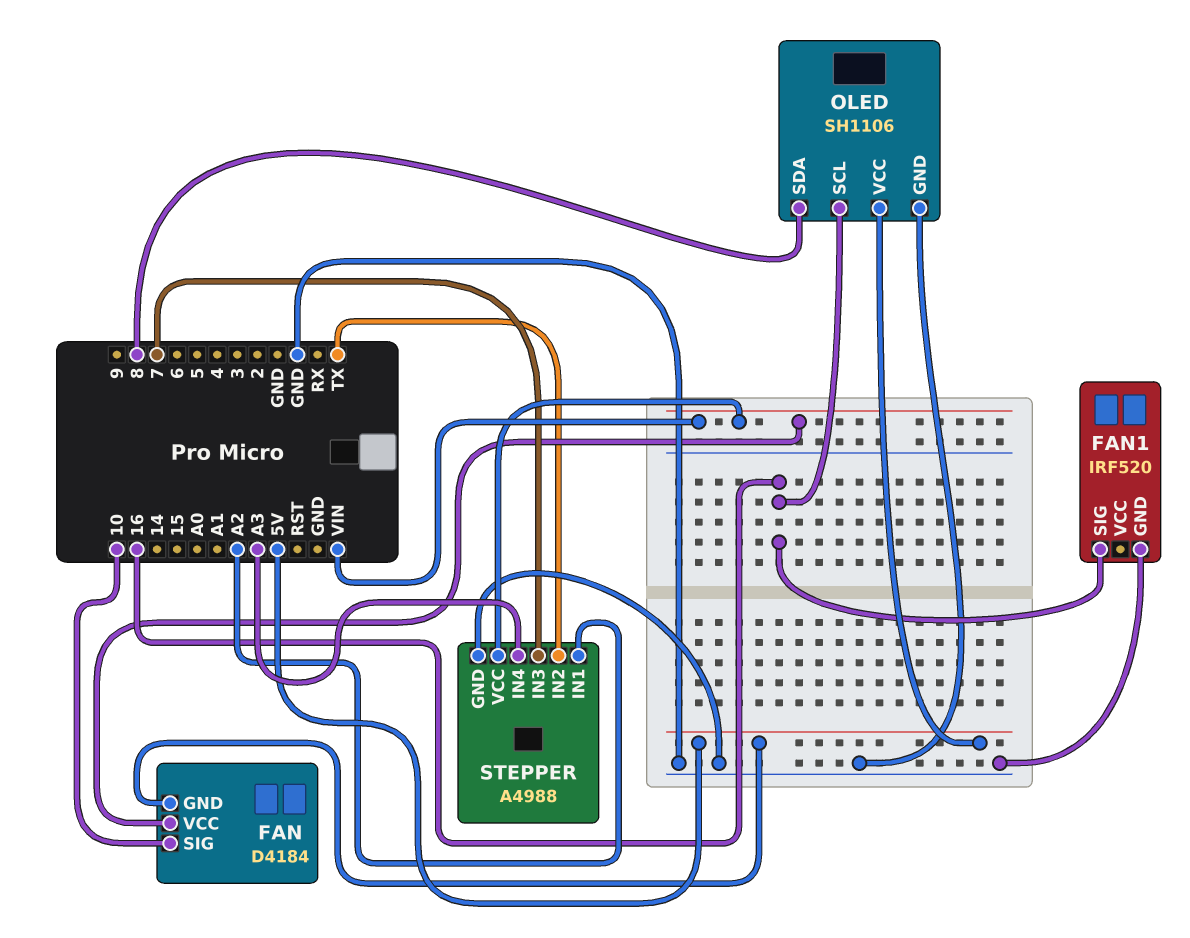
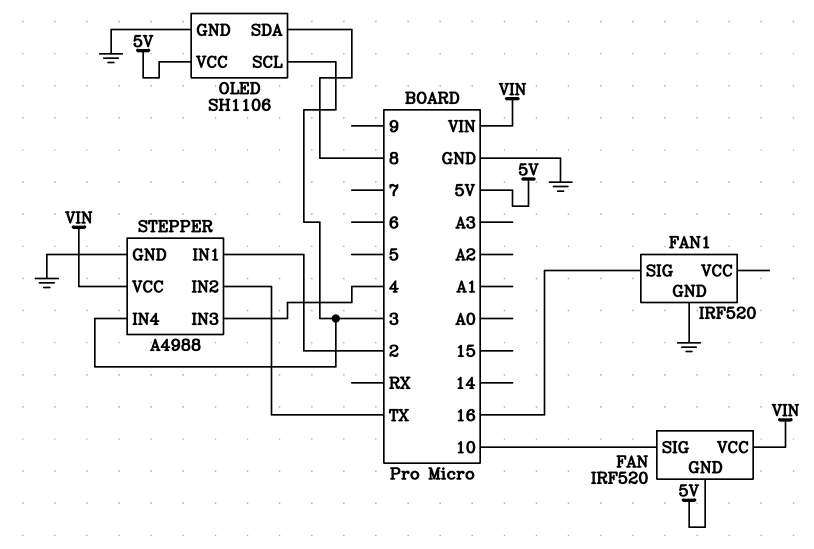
FAN: D4184 -> IRF520
OLED pin SCL: 16 -> 3
STEPPER pin IN1: A2 -> 2
STEPPER pin IN3: 7 -> 4
STEPPER pin IN4: A3 -> 3

